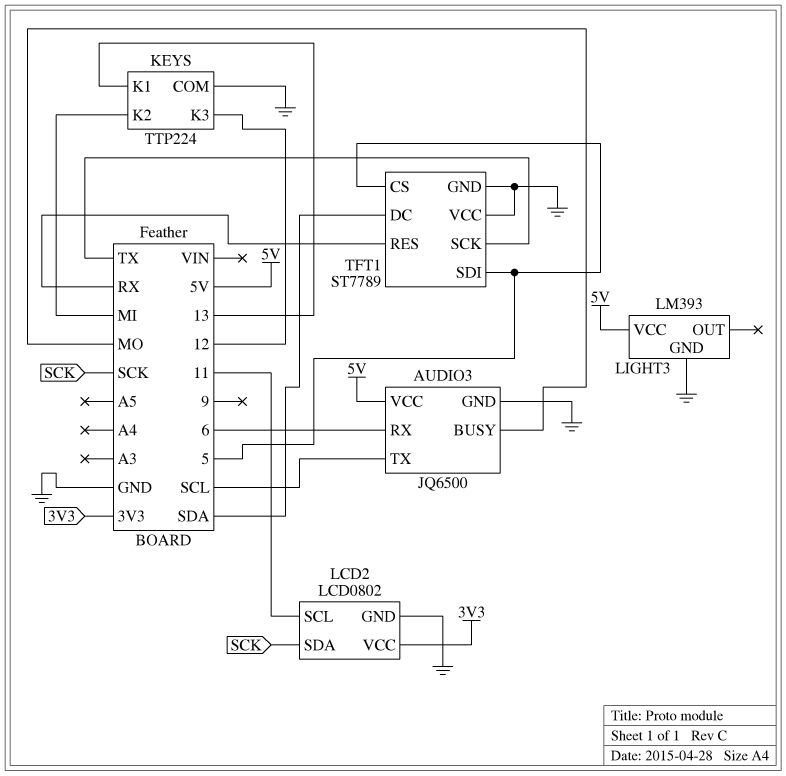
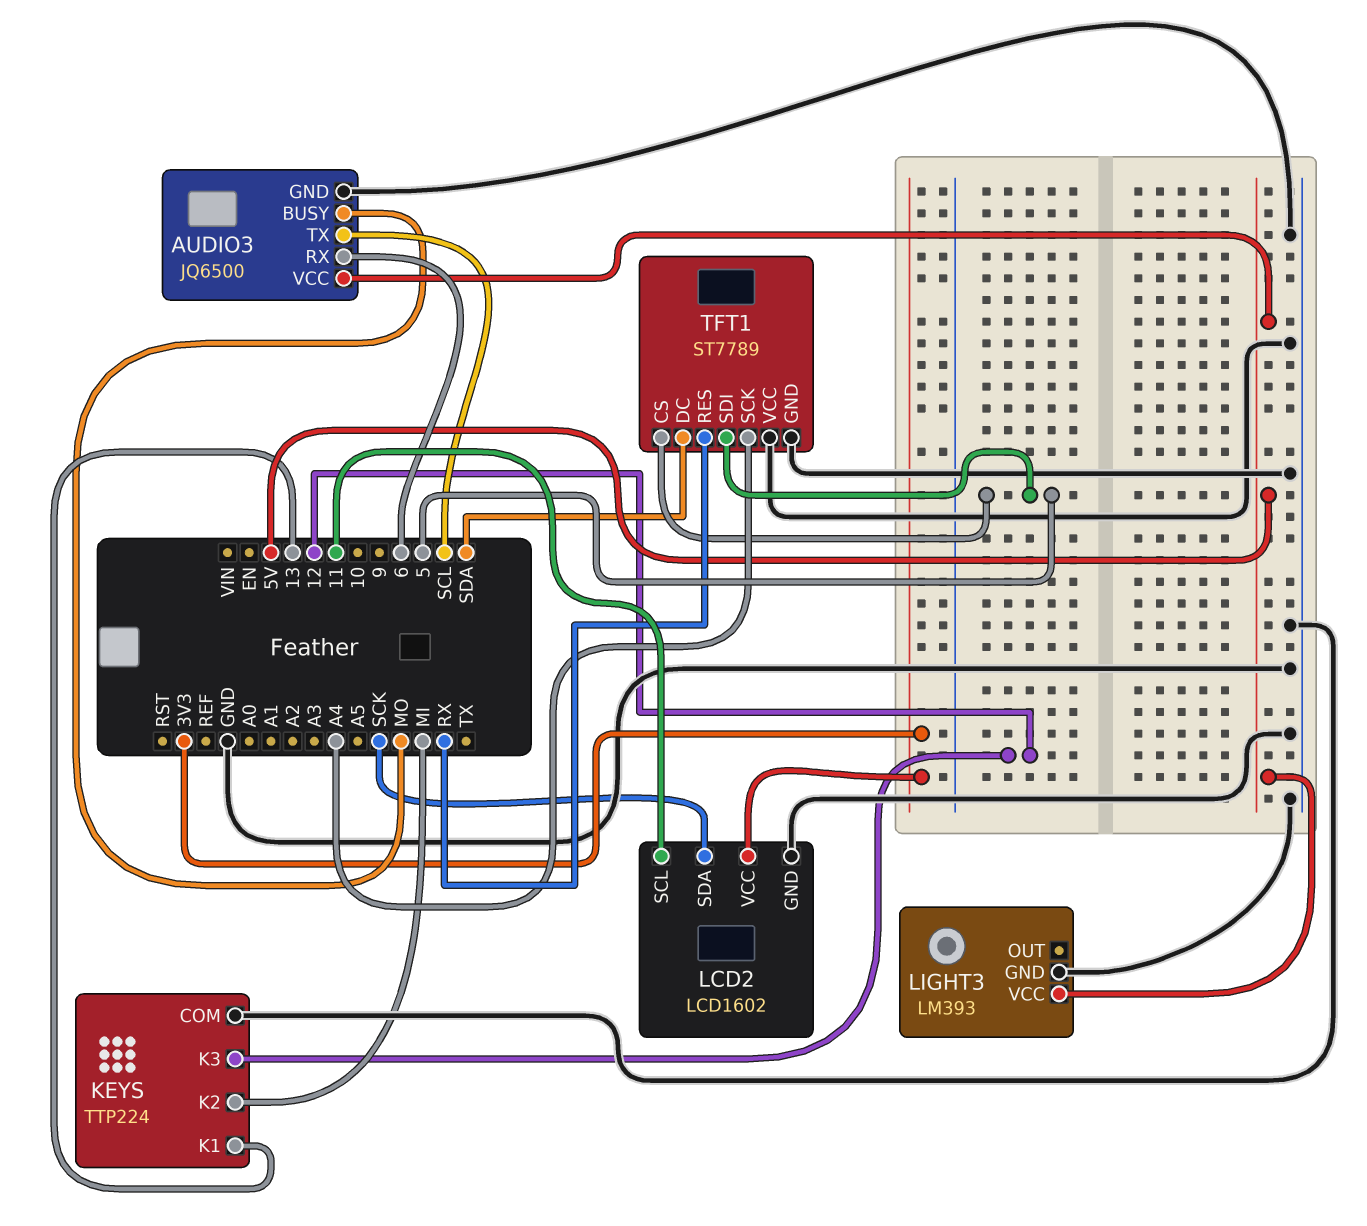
LCD2: LCD0802 -> LCD1602
TFT1 pin SCK: TX -> A4

